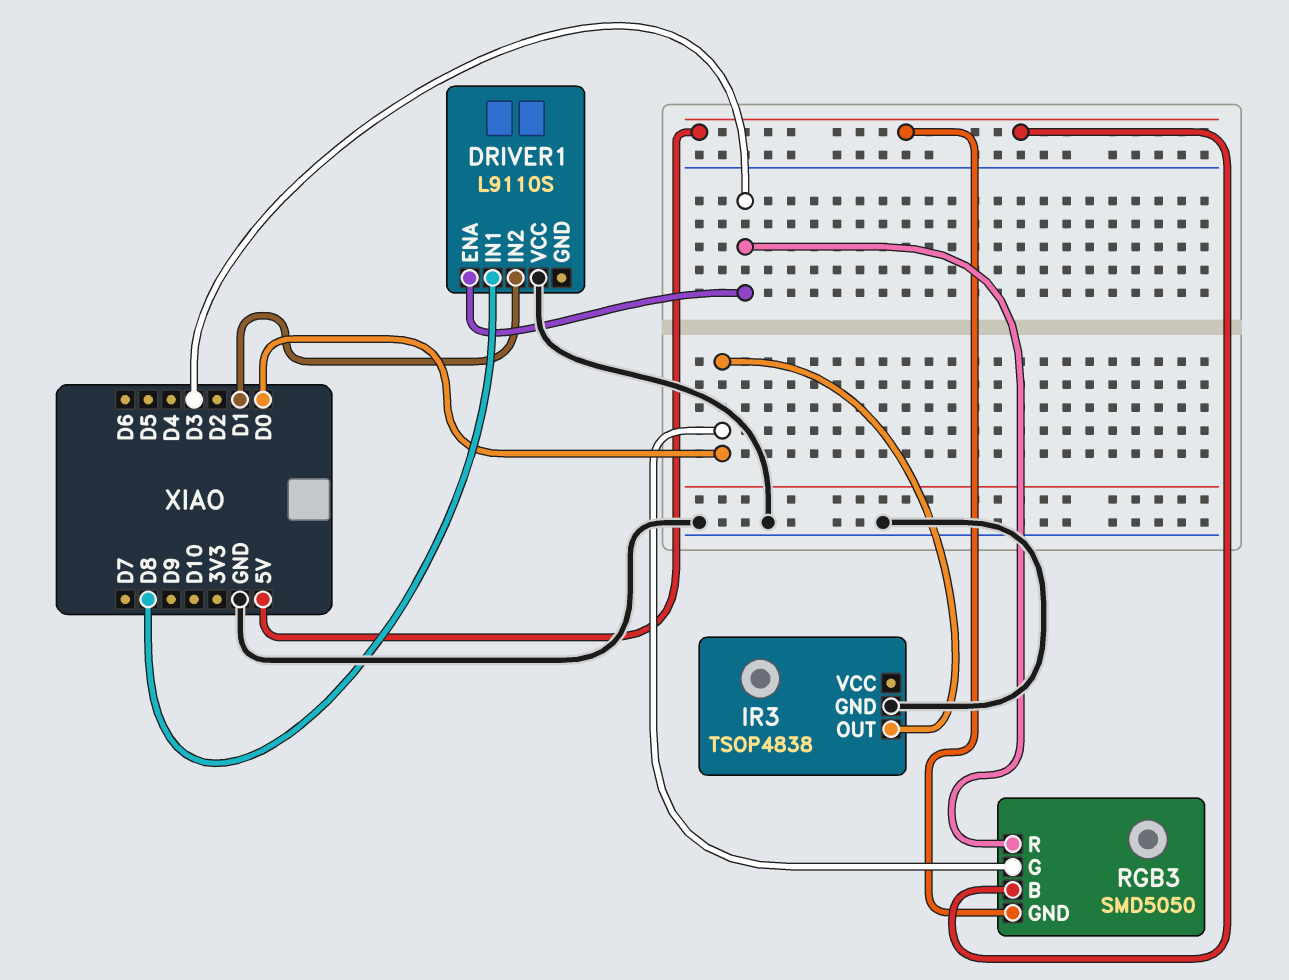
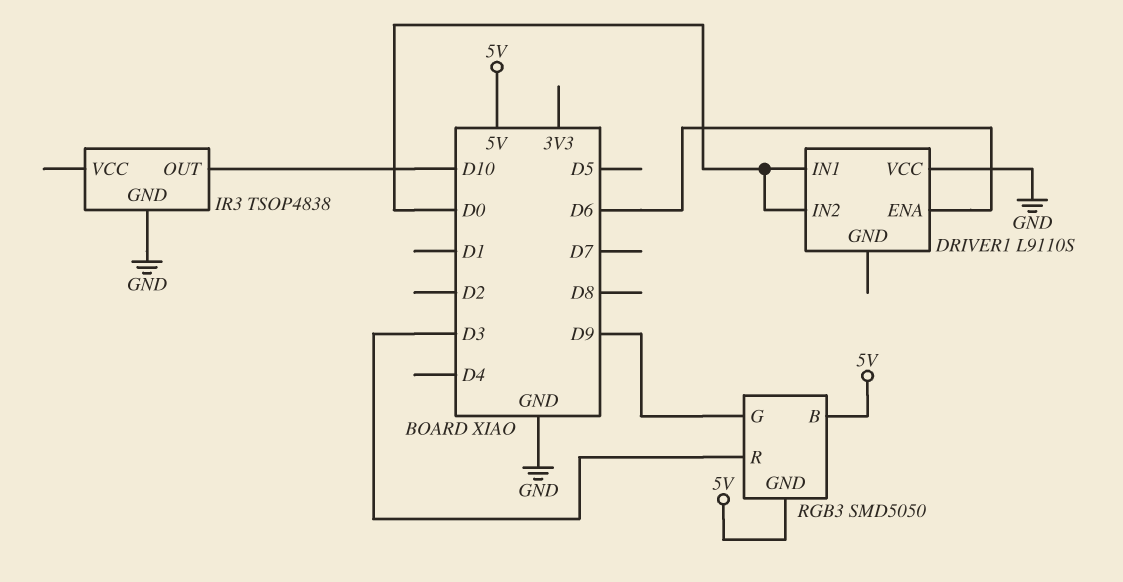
DRIVER1 pin ENA: D3 -> D6
DRIVER1 pin IN1: D8 -> D0
DRIVER1 pin IN2: D1 -> D0
IR3 pin OUT: D0 -> D10
RGB3 pin G: D0 -> D9

